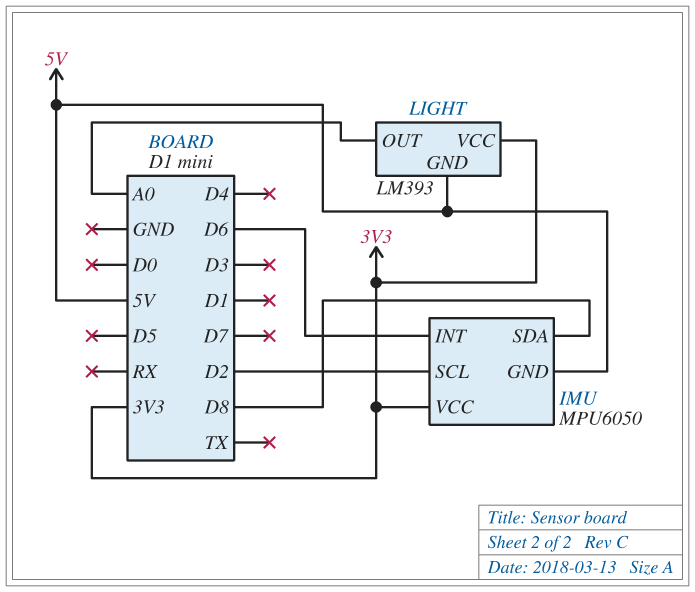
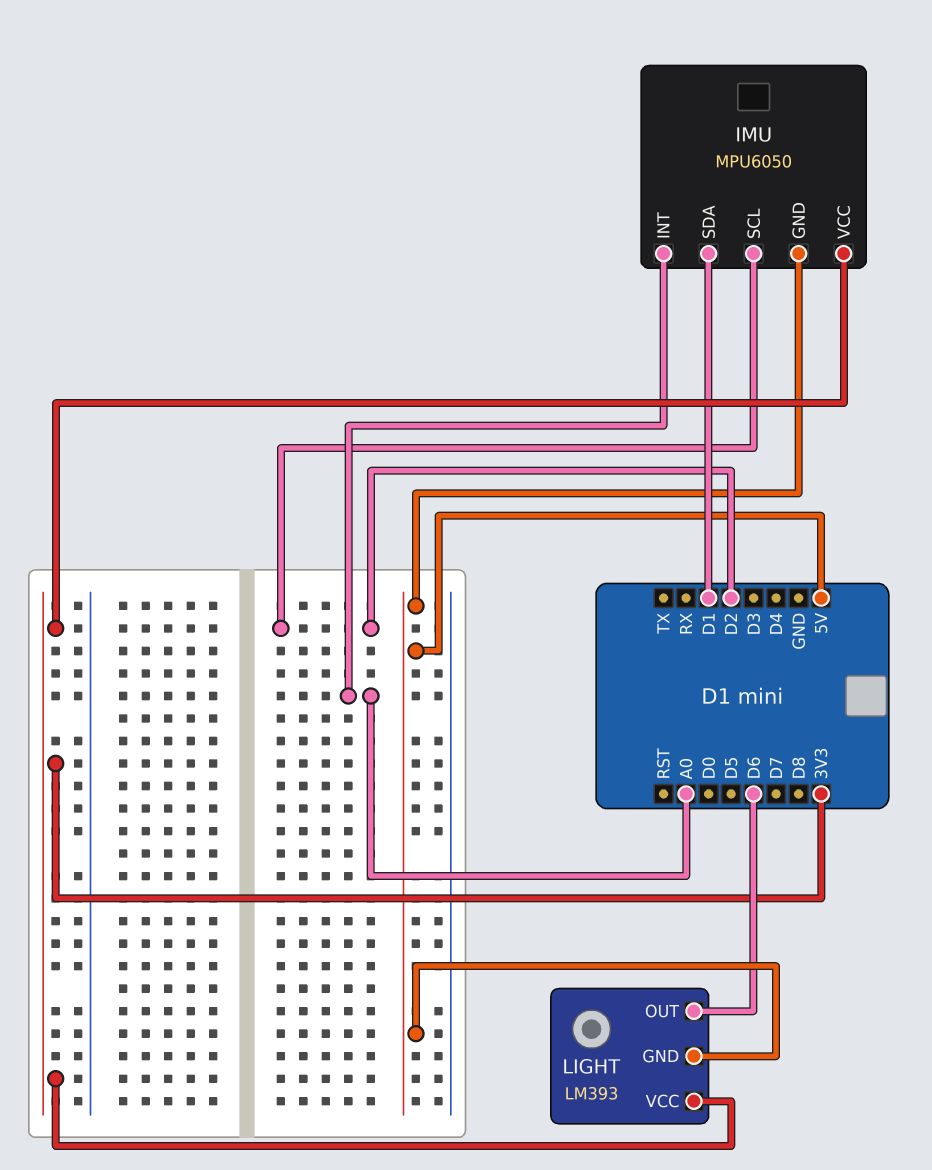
IMU pin INT: D6 -> A0
IMU pin SDA: D8 -> D1
LIGHT pin OUT: A0 -> D6

